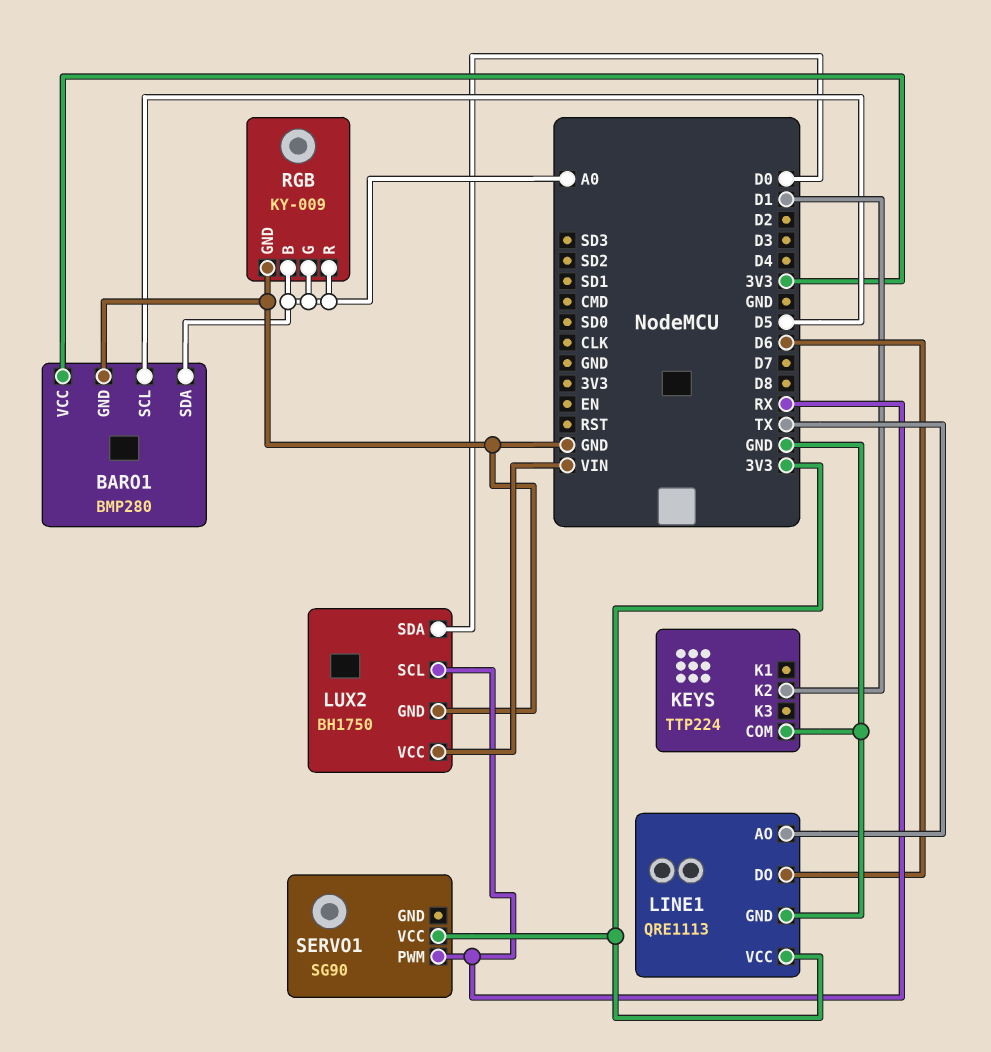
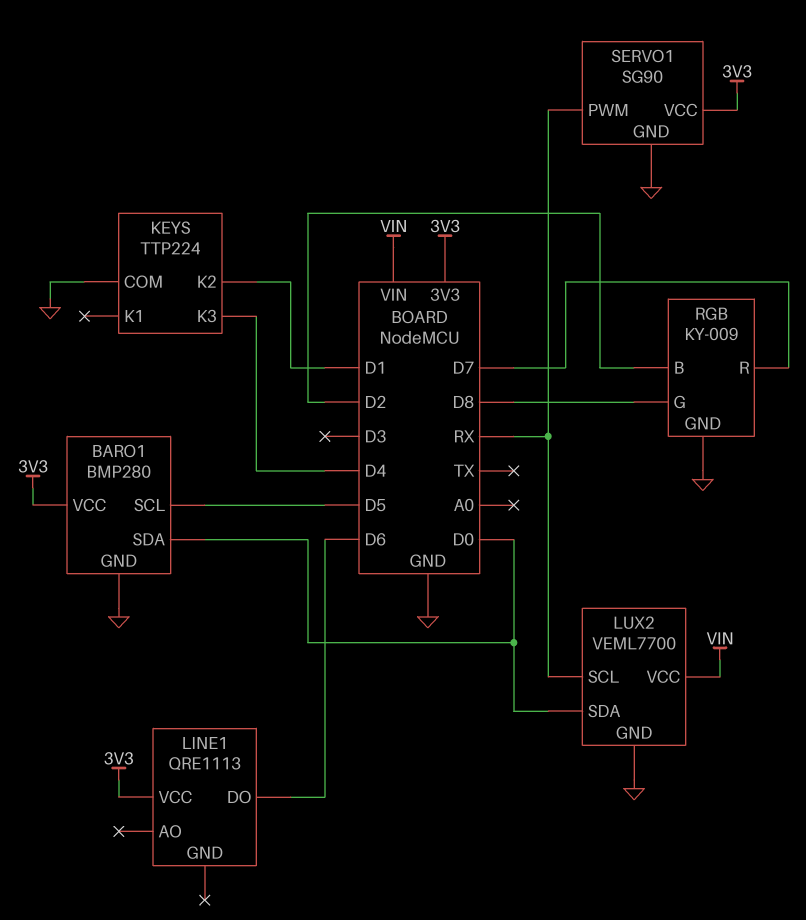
BARO1 pin SDA: A0 -> D0
KEYS pin K3: none -> D4
LINE1 pin AO: TX -> none
LINE1 pin GND: GND -> none
LUX2: BH1750 -> VEML7700
RGB pin B: A0 -> D2
RGB pin G: A0 -> D8
RGB pin R: A0 -> D7
SERVO1 pin GND: none -> GND

